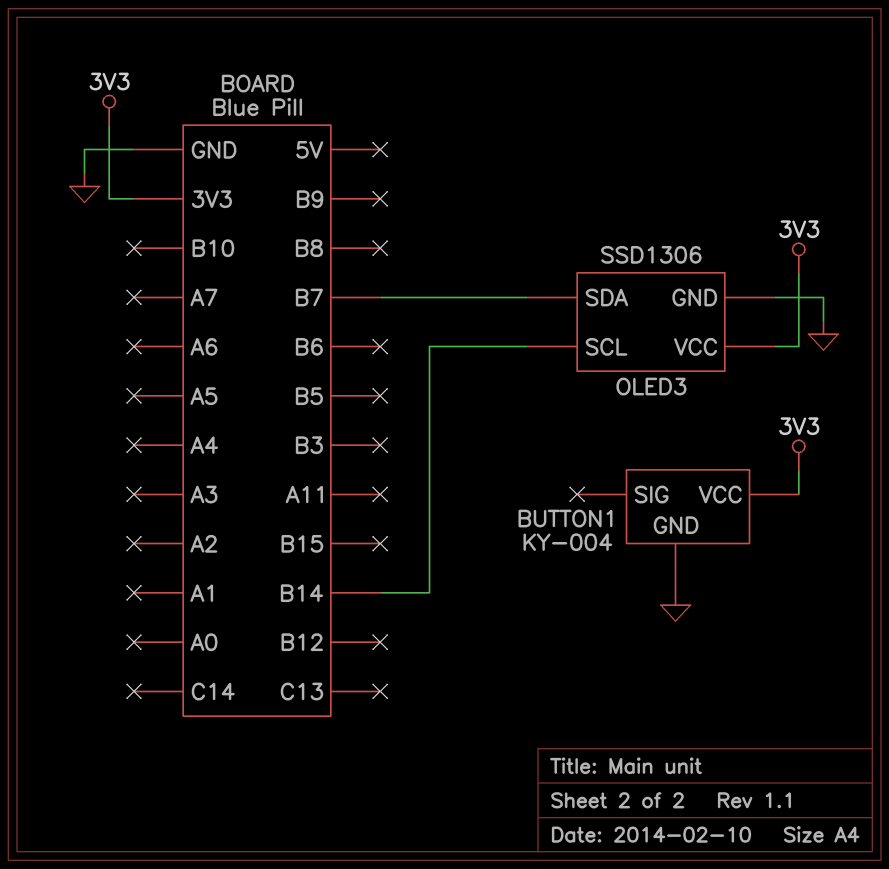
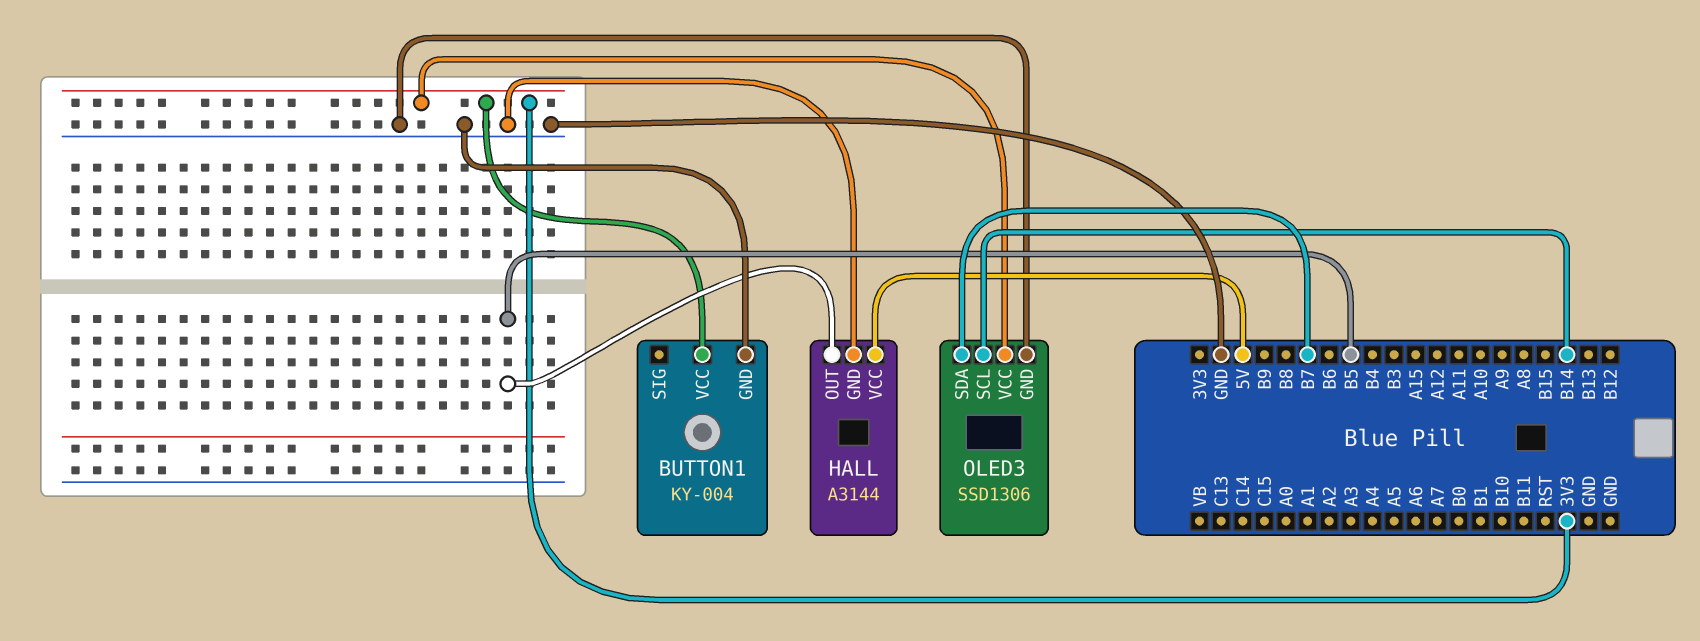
HALL: none -> A3144
HALL pin GND: none -> GND
HALL pin OUT: none -> B5
HALL pin VCC: none -> 5V

